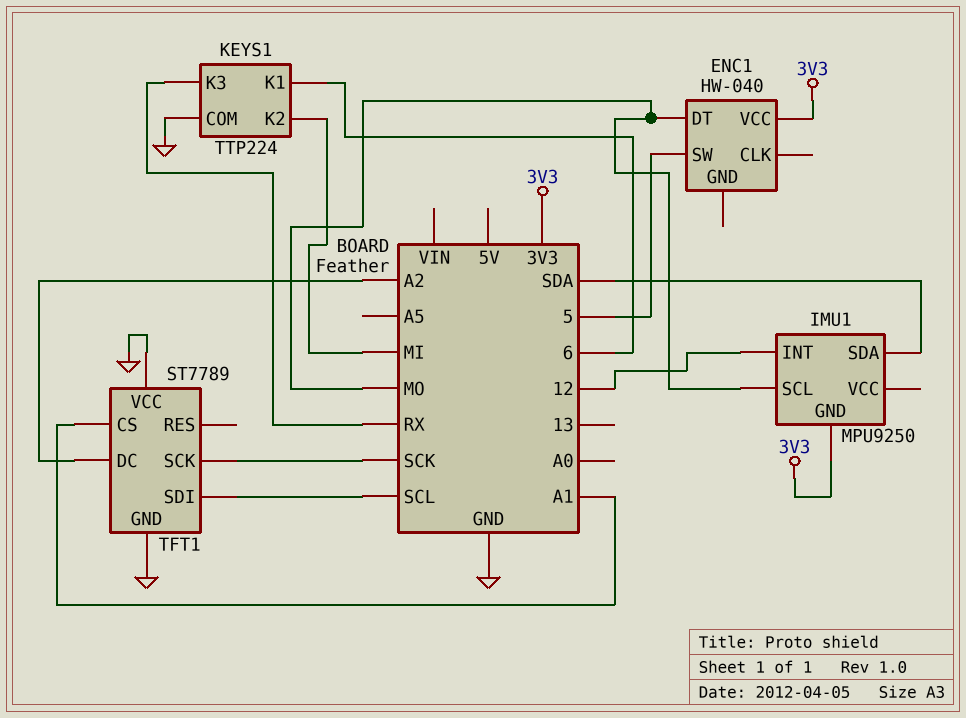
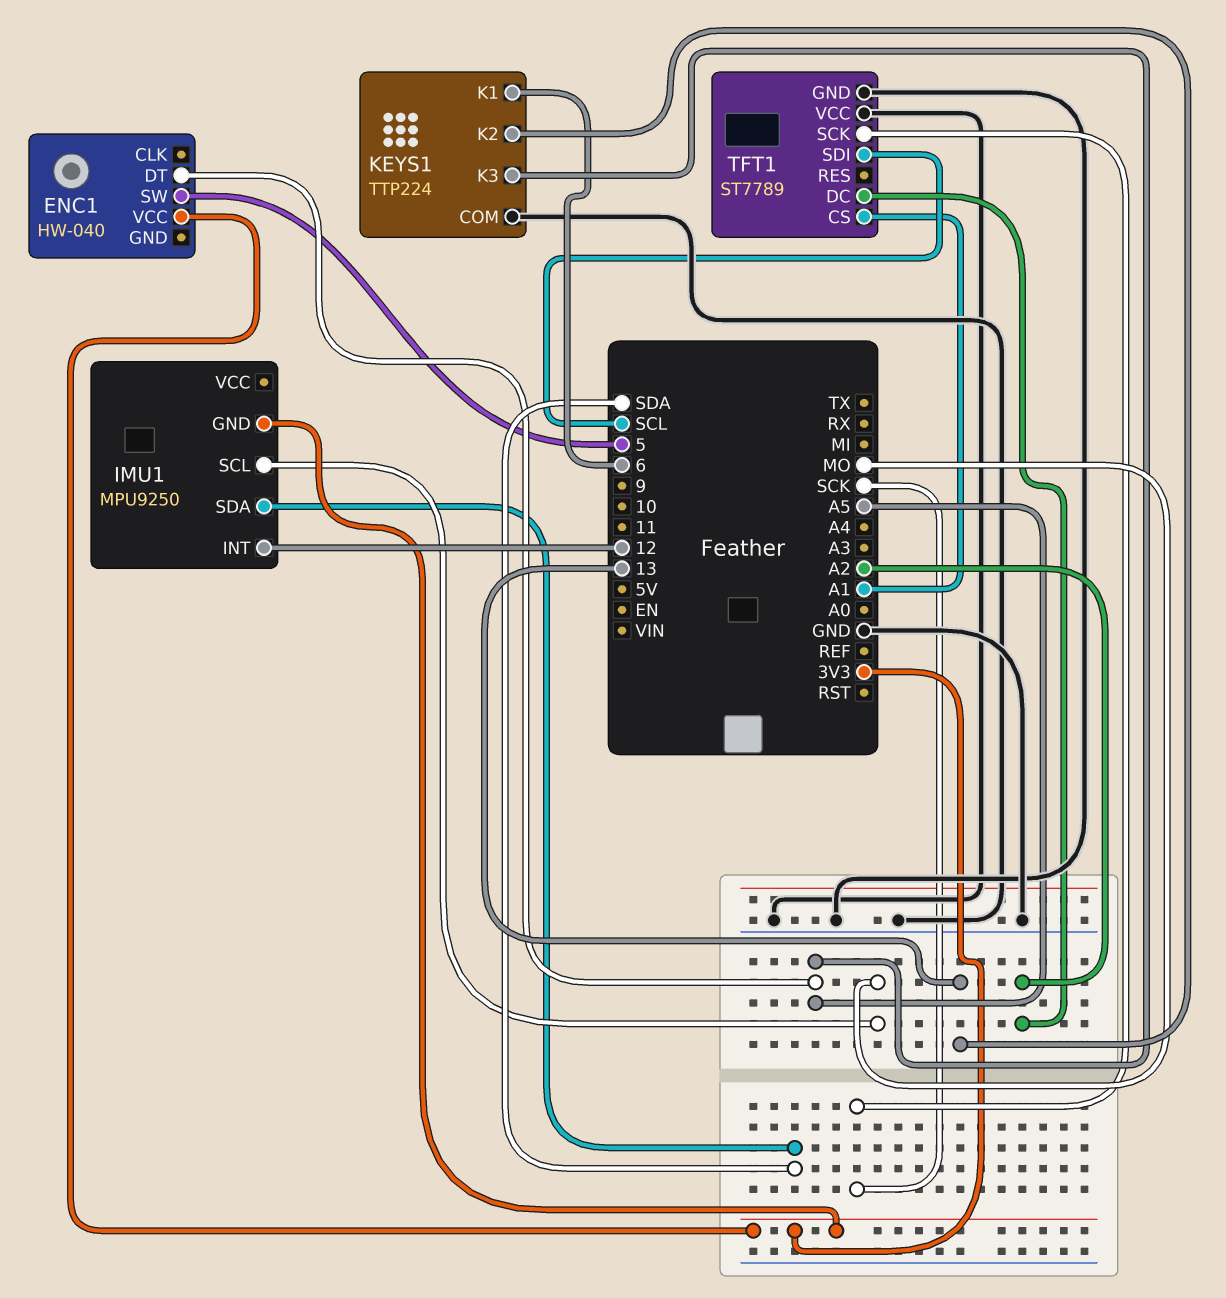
ENC1 pin DT: MO -> A5
KEYS1 pin K2: MI -> 13
KEYS1 pin K3: RX -> A5

